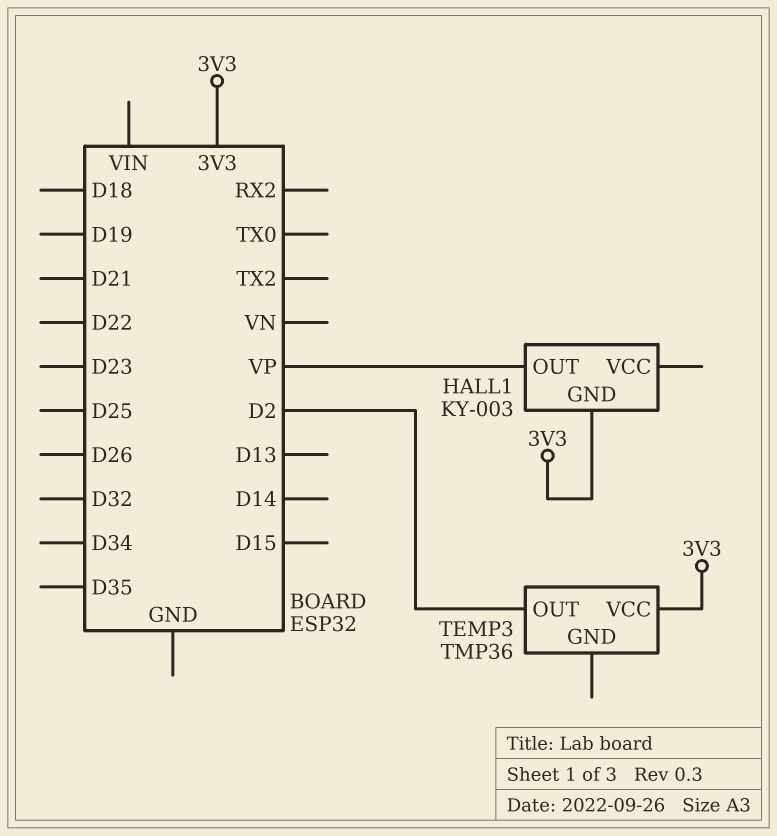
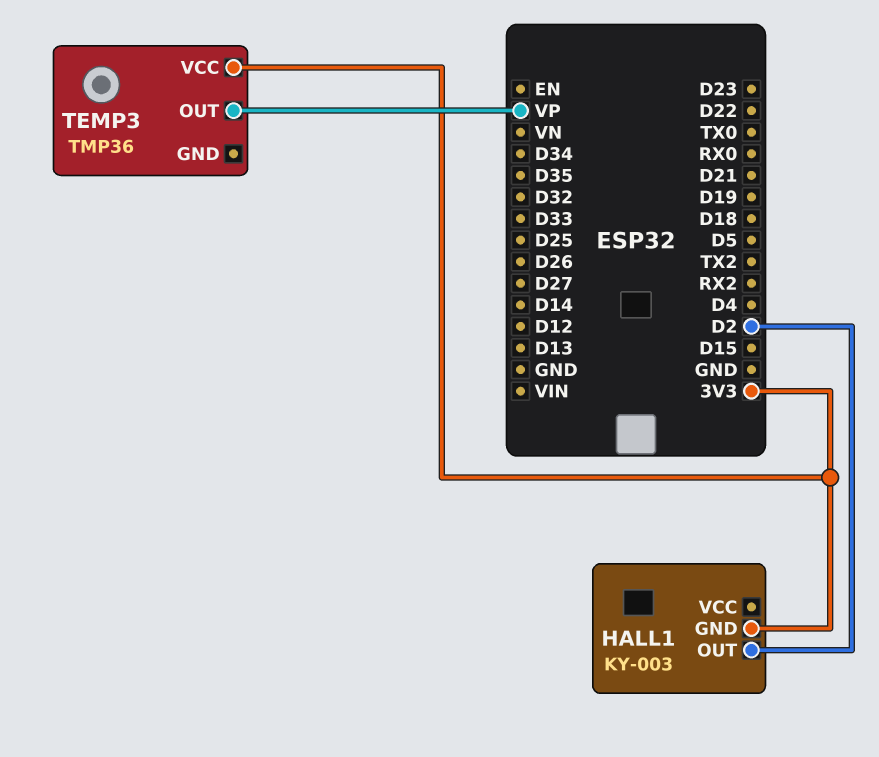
HALL1 pin OUT: VP -> D2
TEMP3 pin OUT: D2 -> VP

